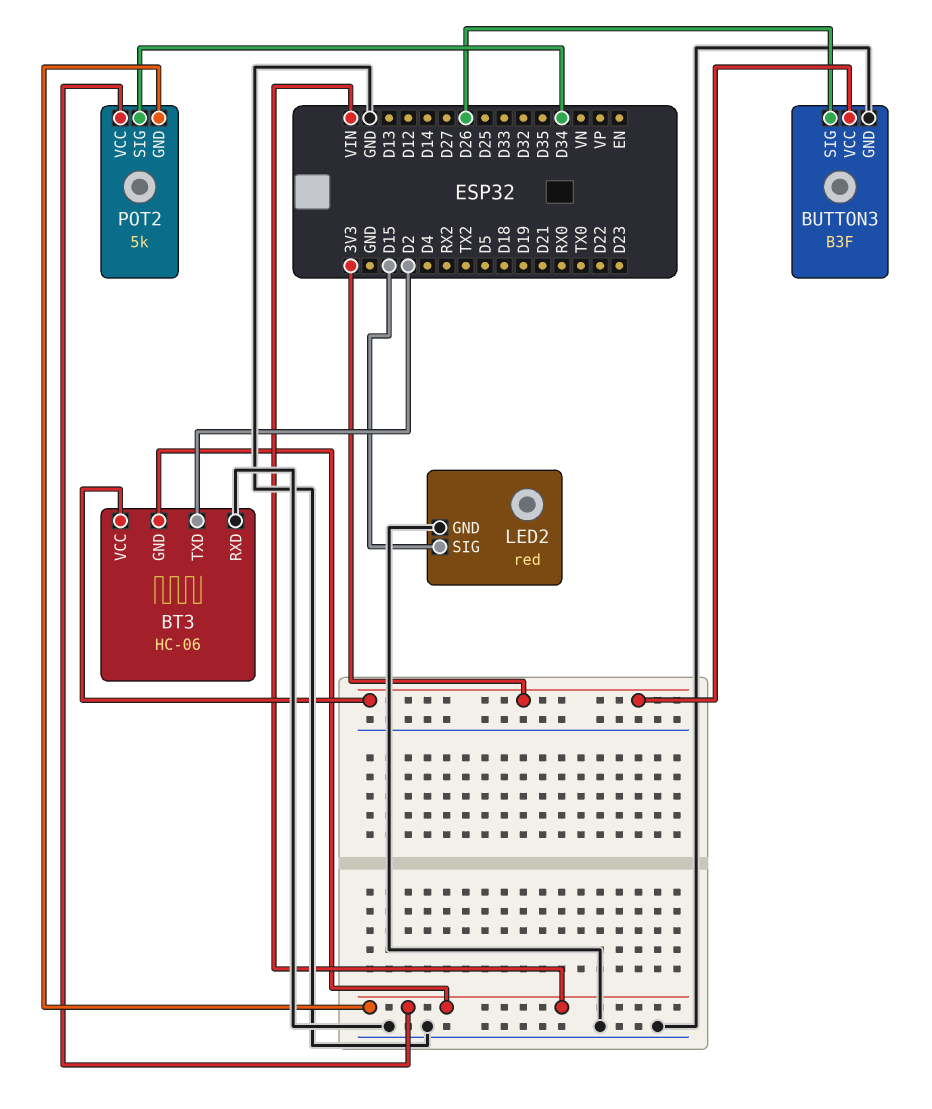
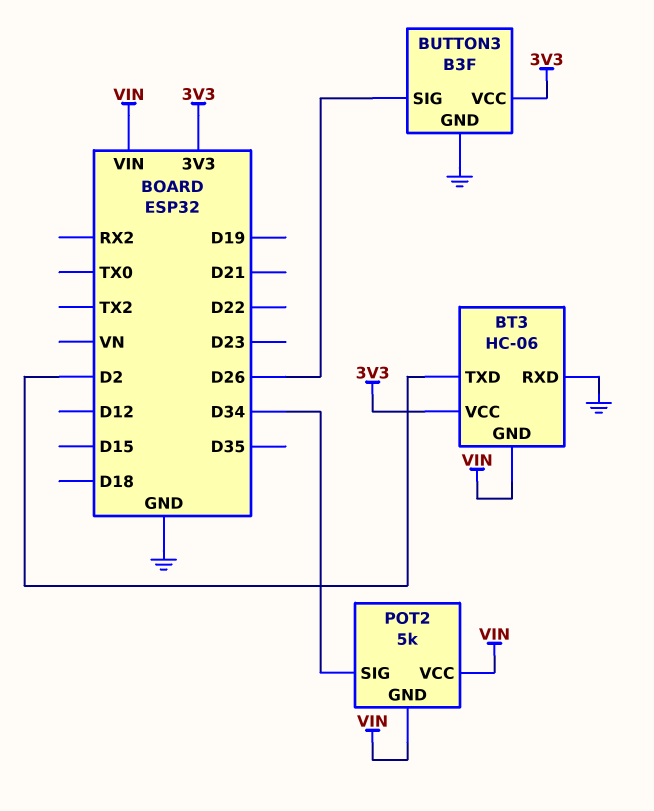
LED2: red -> none
LED2 pin GND: GND -> none
LED2 pin SIG: D15 -> none

